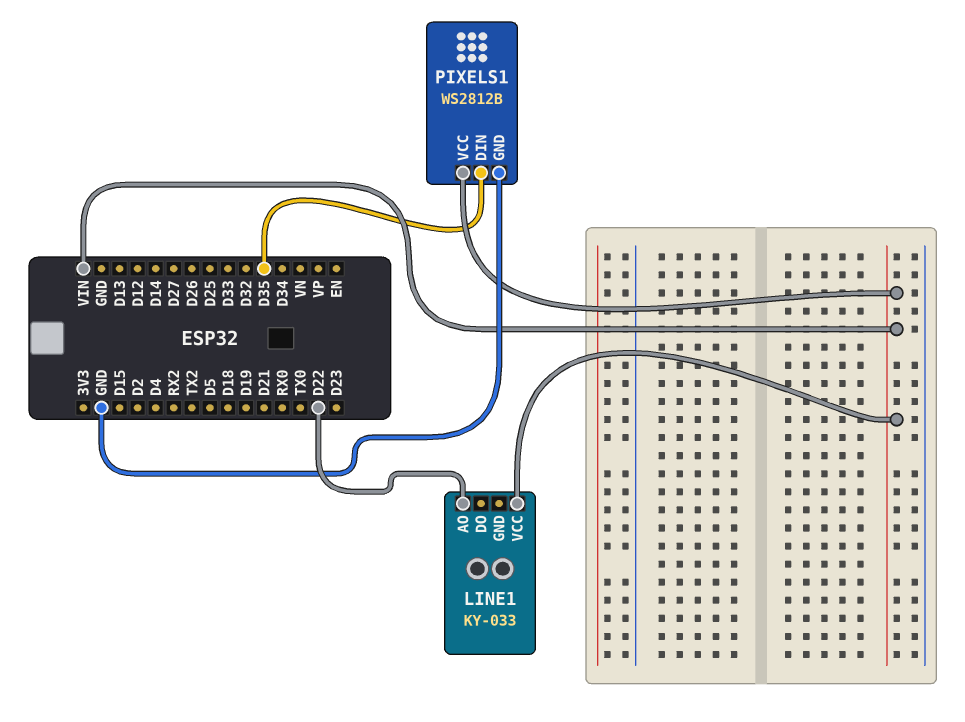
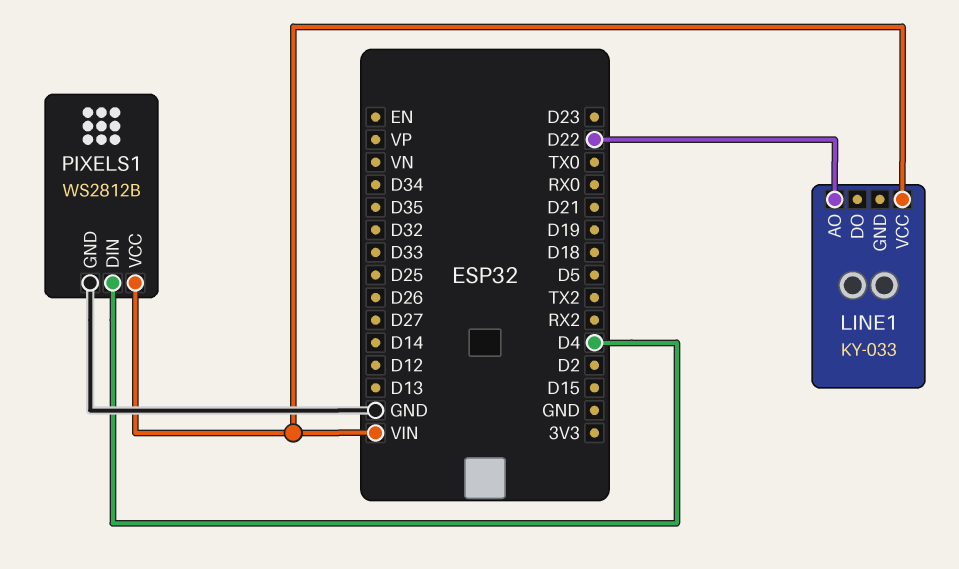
PIXELS1 pin DIN: D35 -> D4

